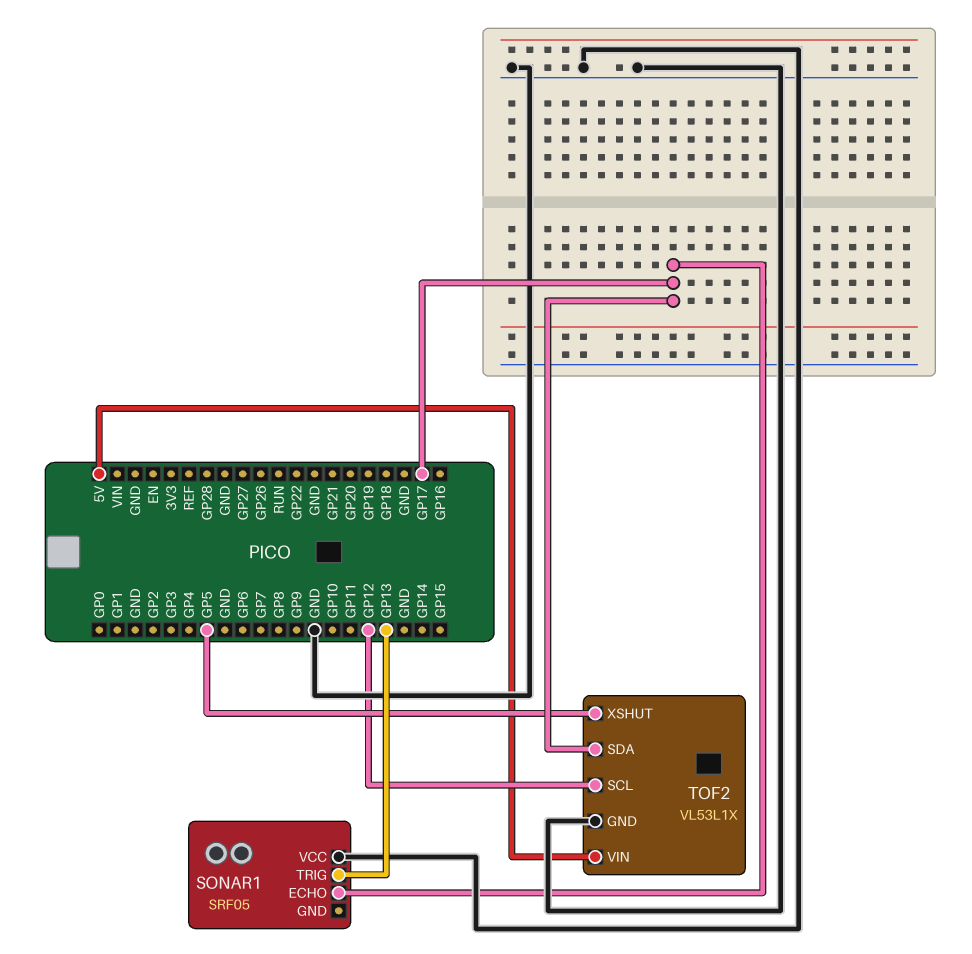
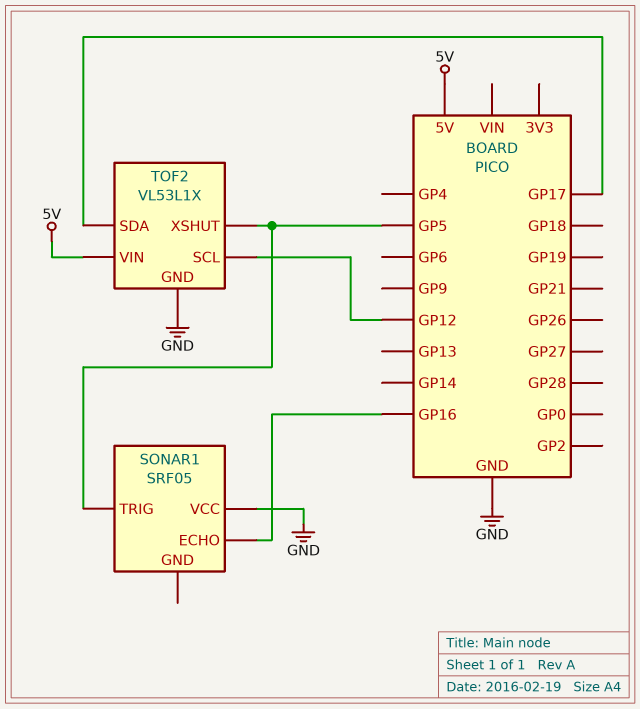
SONAR1 pin ECHO: GP17 -> GP16
SONAR1 pin TRIG: GP13 -> GP5

